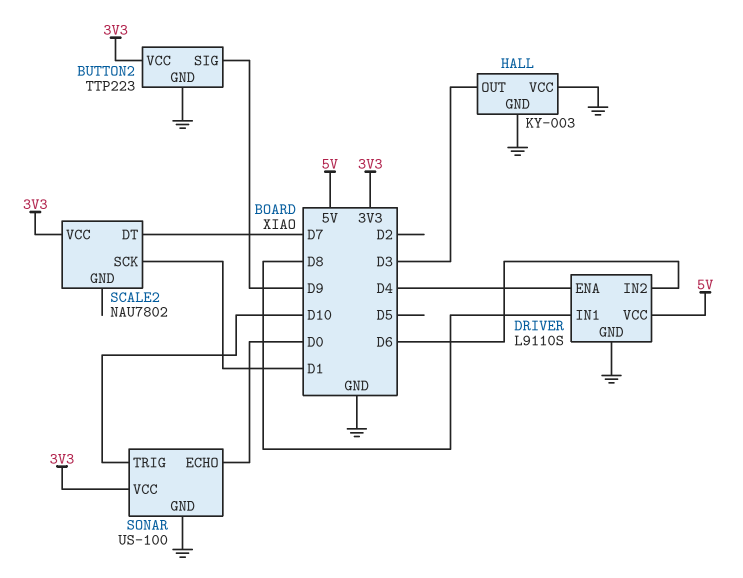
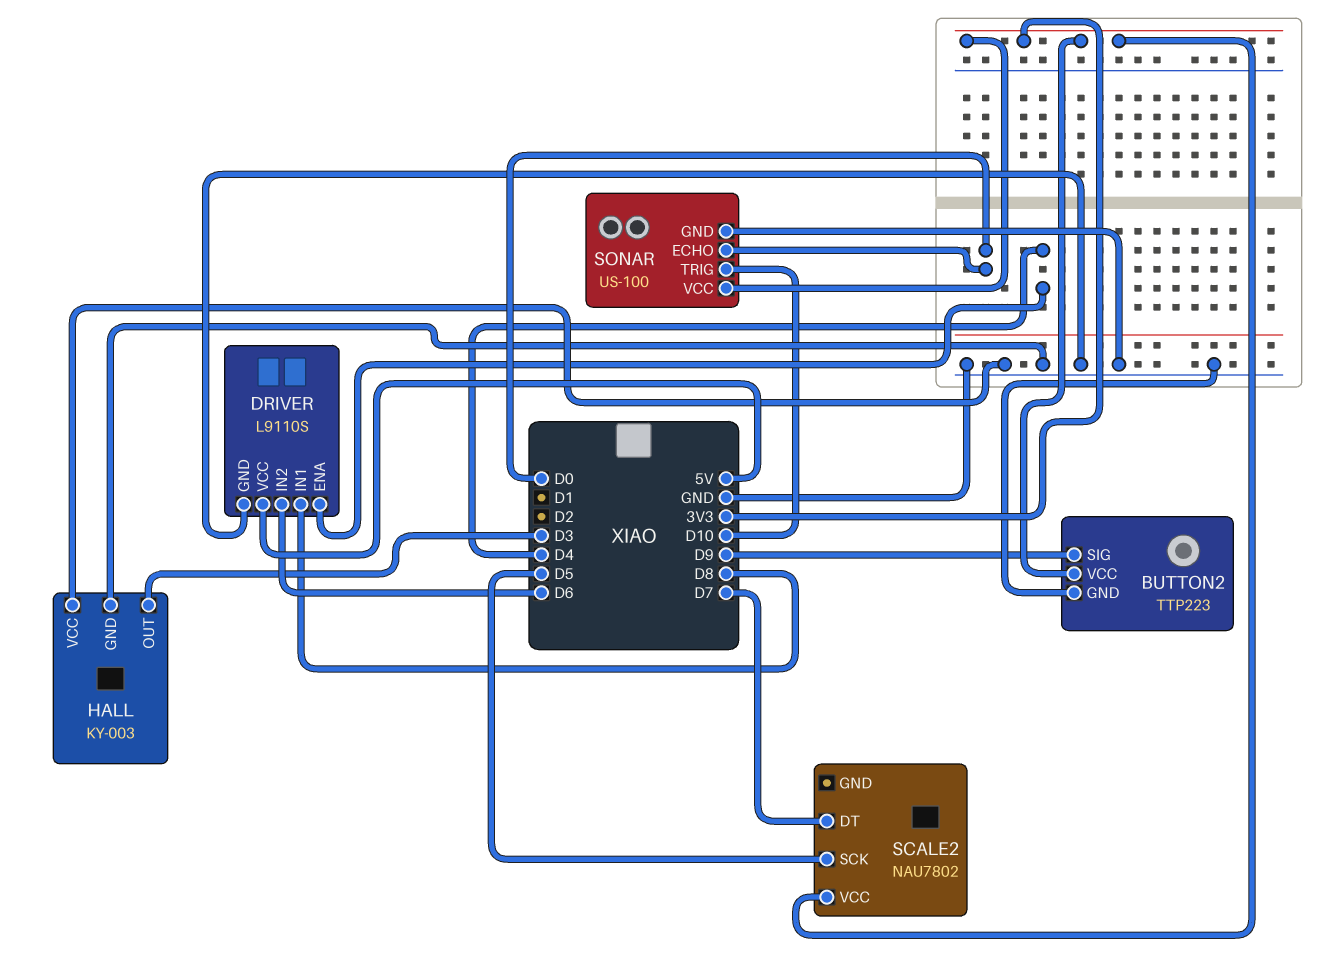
SCALE2 pin SCK: D1 -> D5

